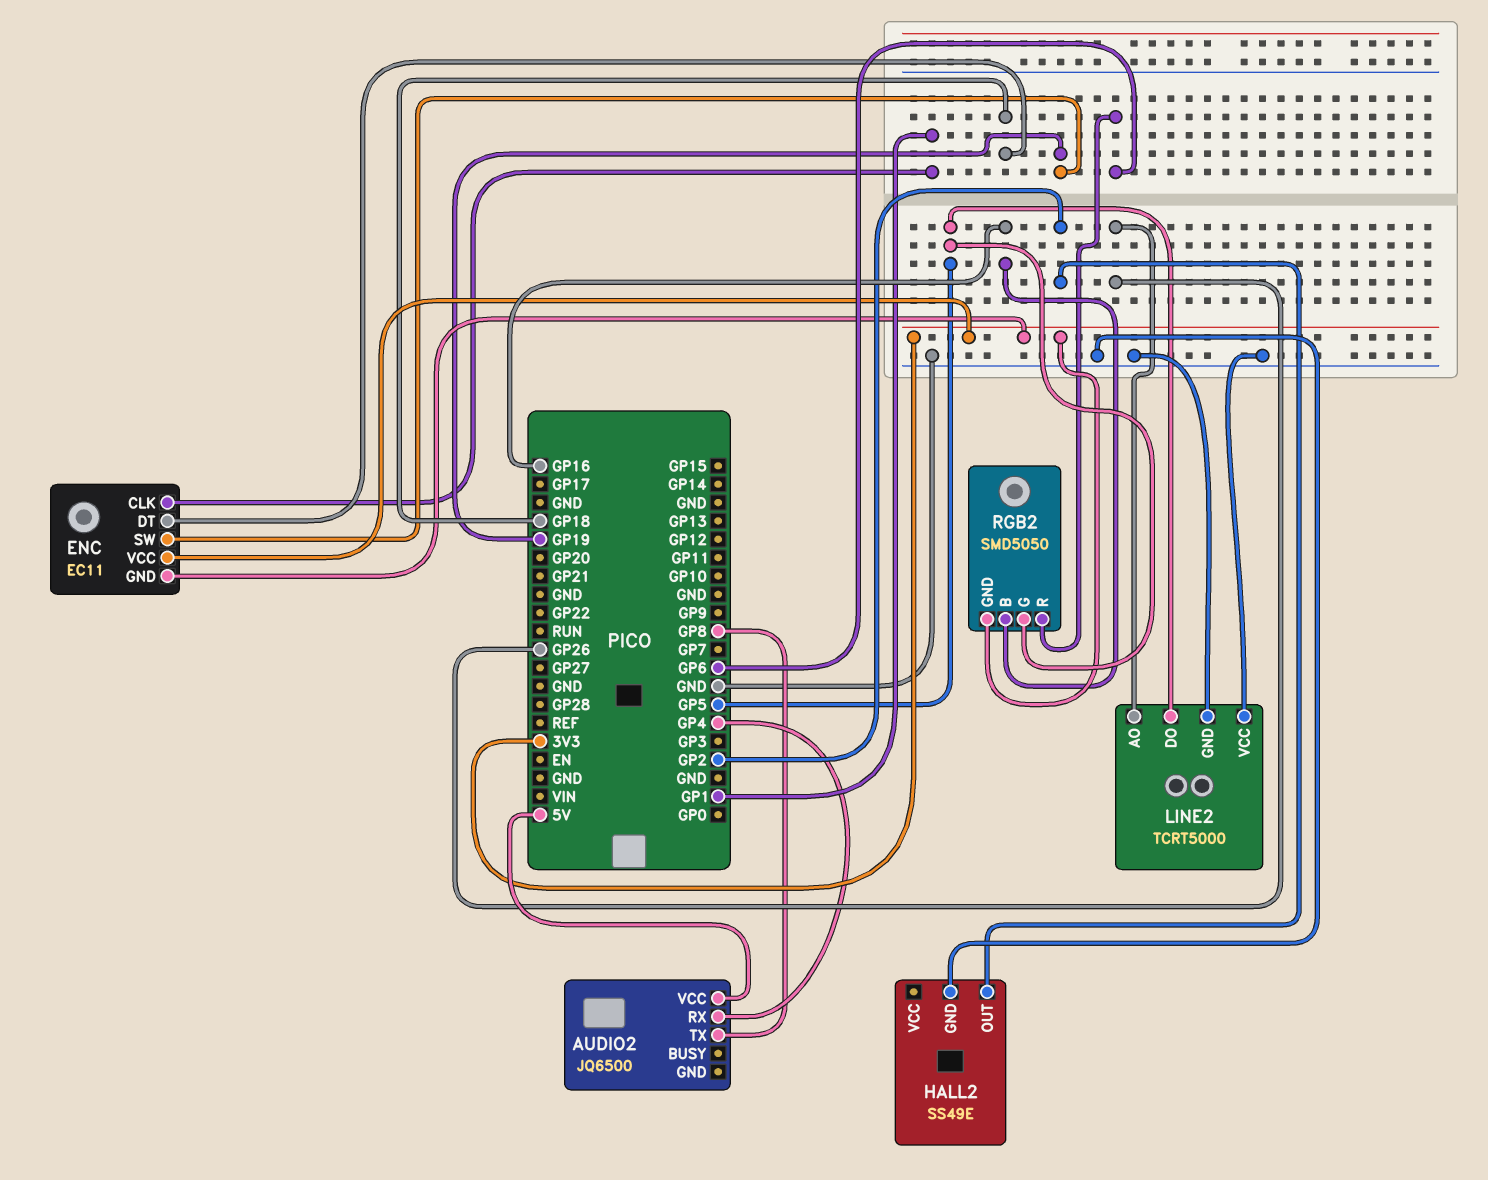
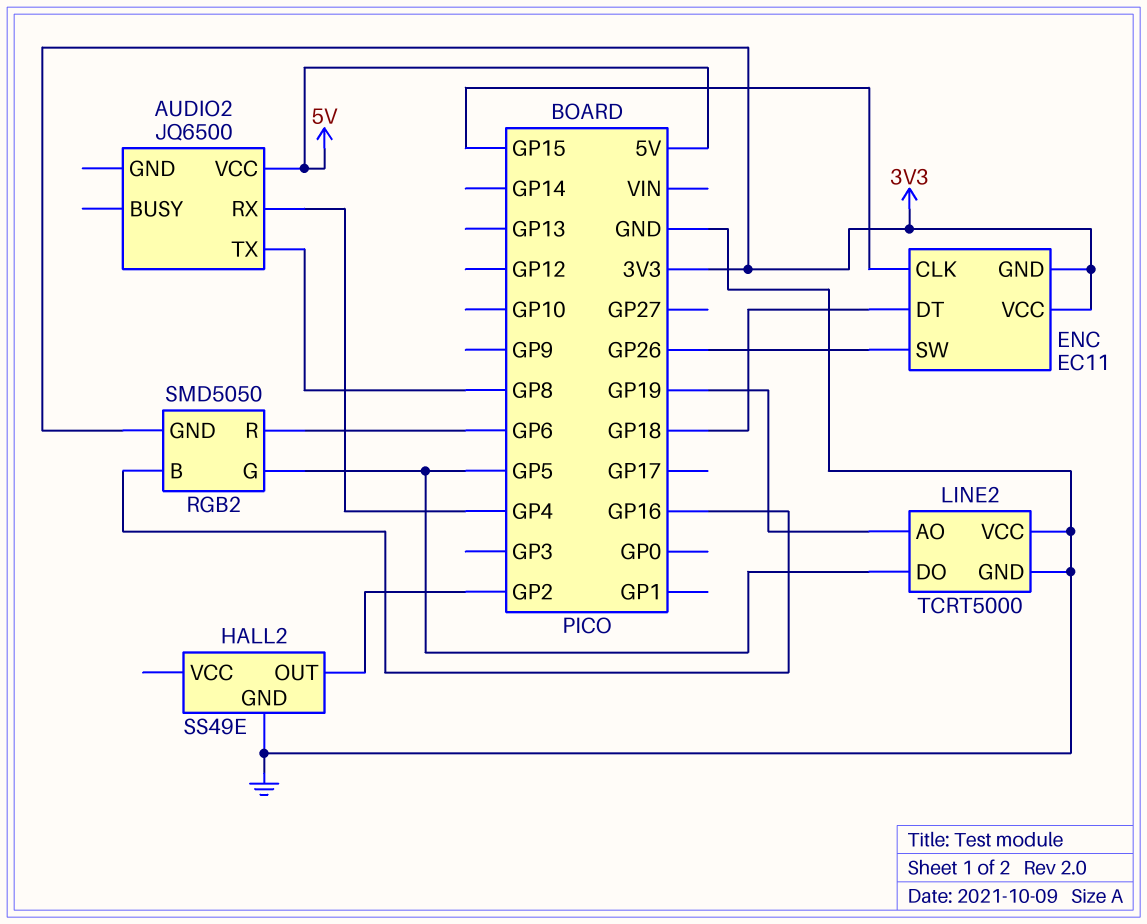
ENC pin CLK: GP1 -> GP15
ENC pin SW: GP19 -> GP26
LINE2 pin AO: GP26 -> GP19

